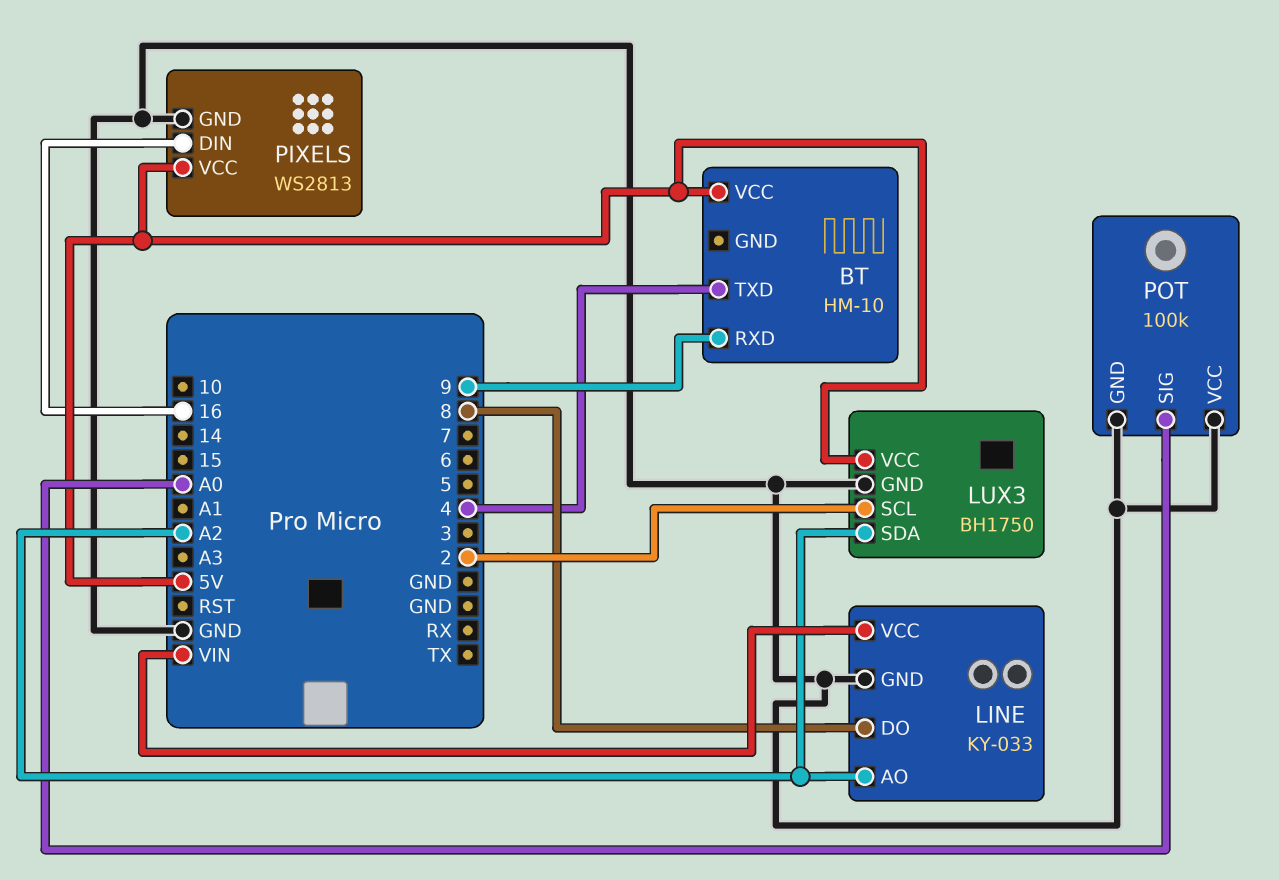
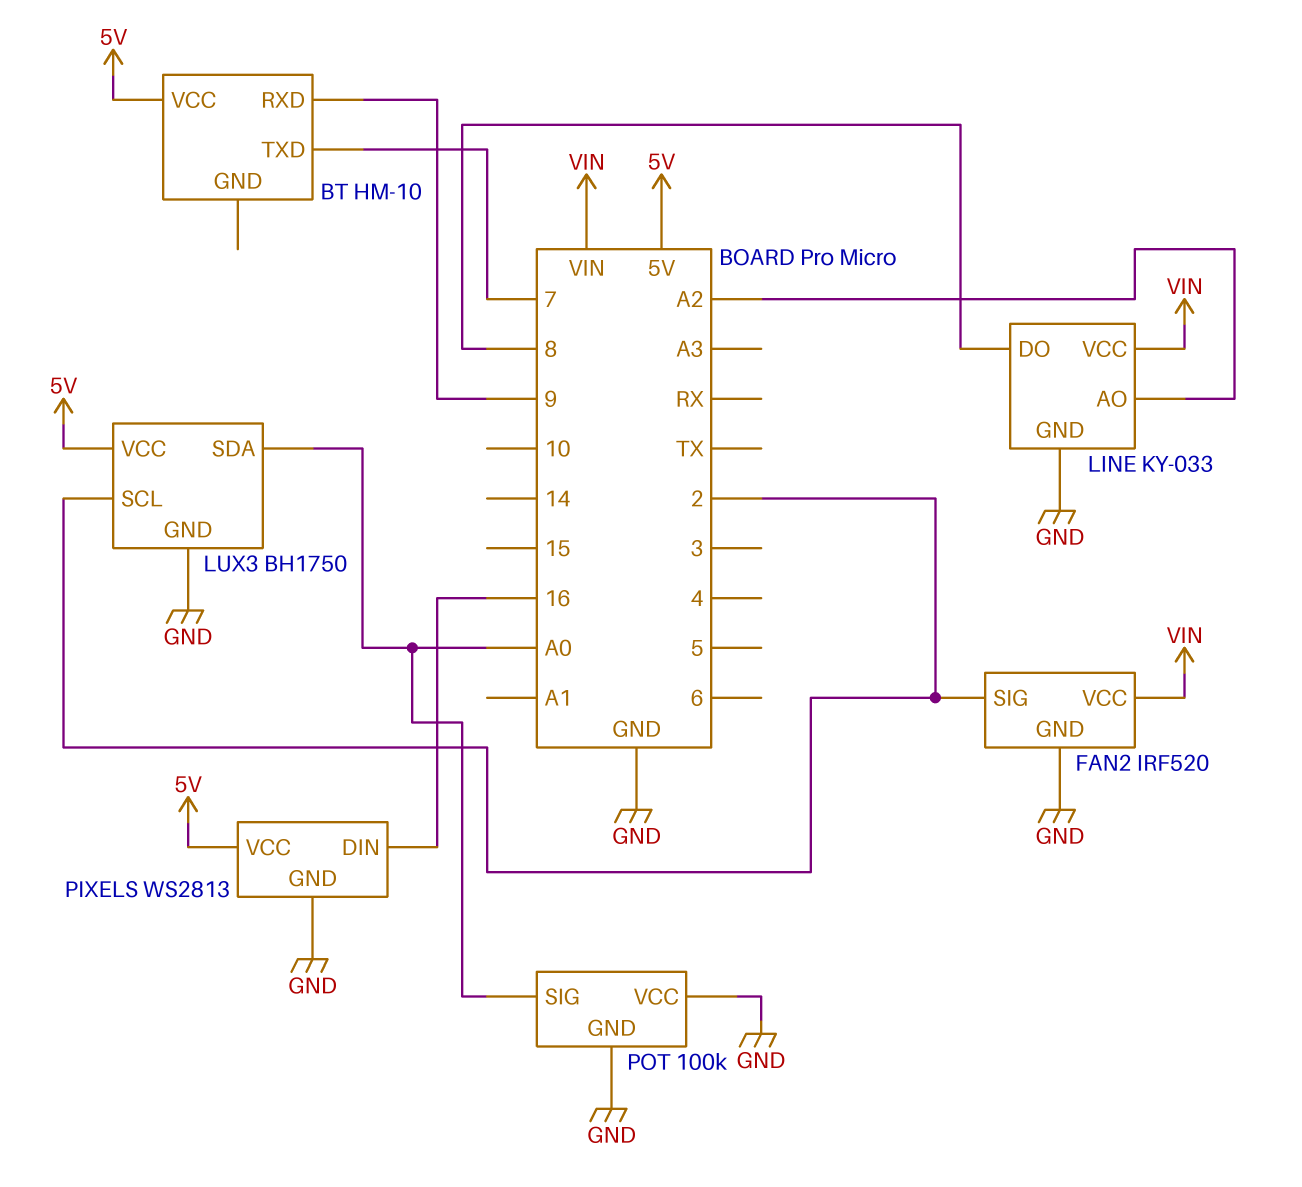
BT pin TXD: 4 -> 7
FAN2: none -> IRF520
FAN2 pin GND: none -> GND
FAN2 pin SIG: none -> 2
FAN2 pin VCC: none -> VIN
LUX3 pin SDA: A2 -> A0

